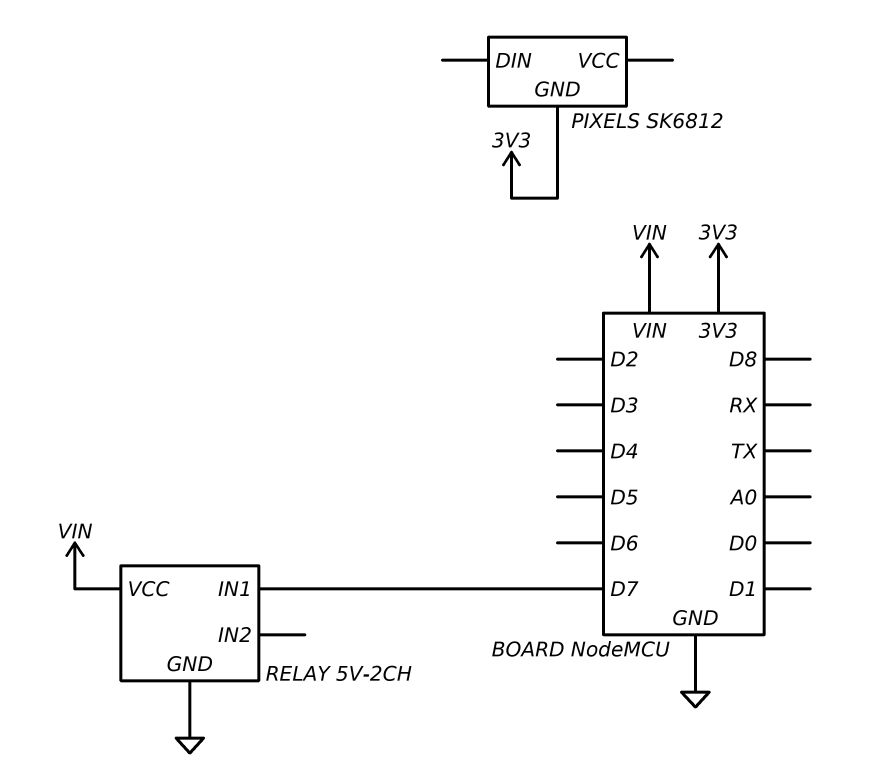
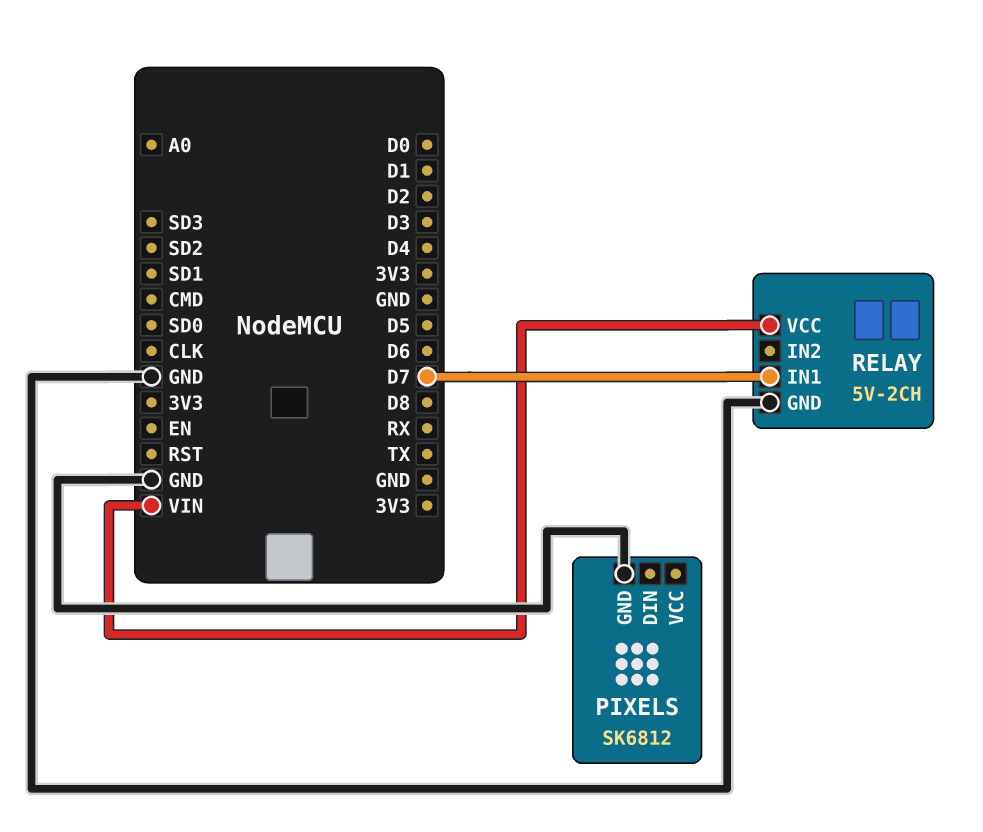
PIXELS pin GND: 3V3 -> GND

